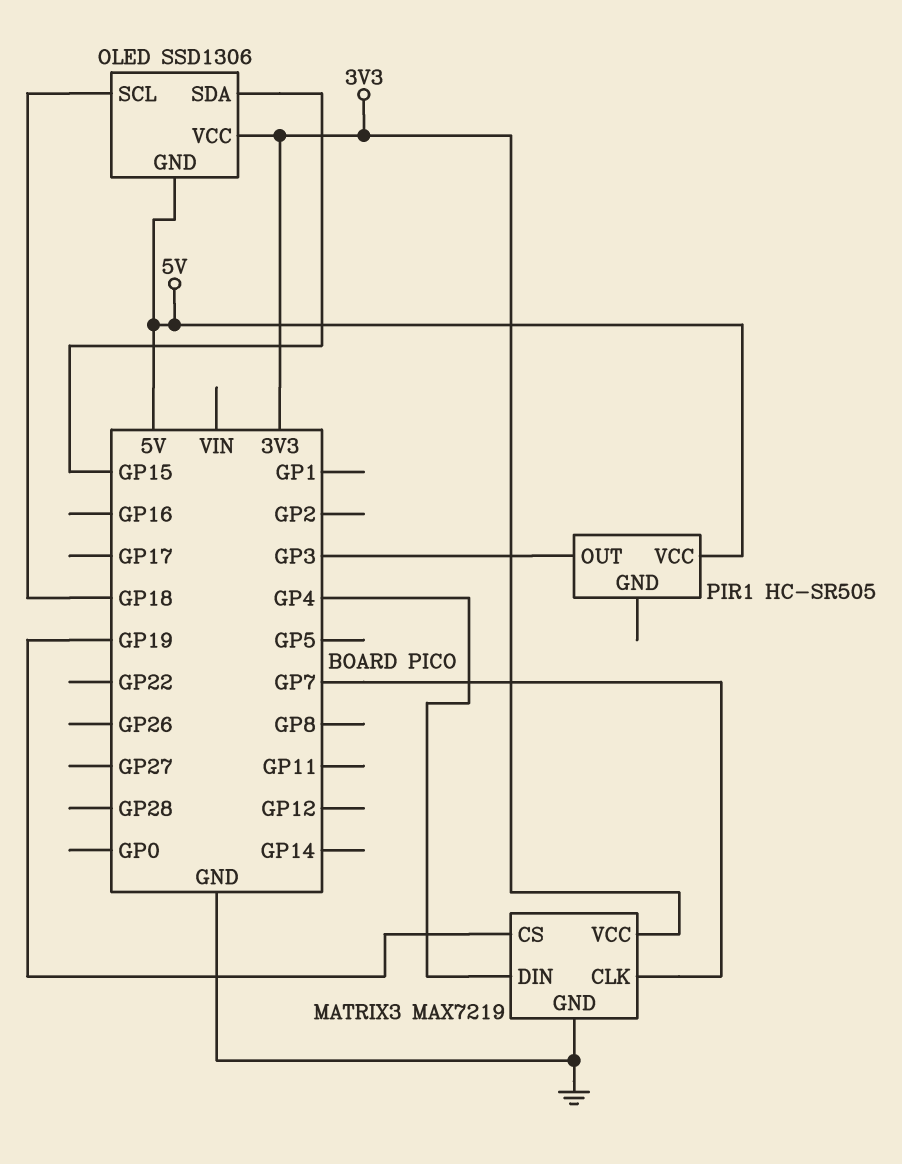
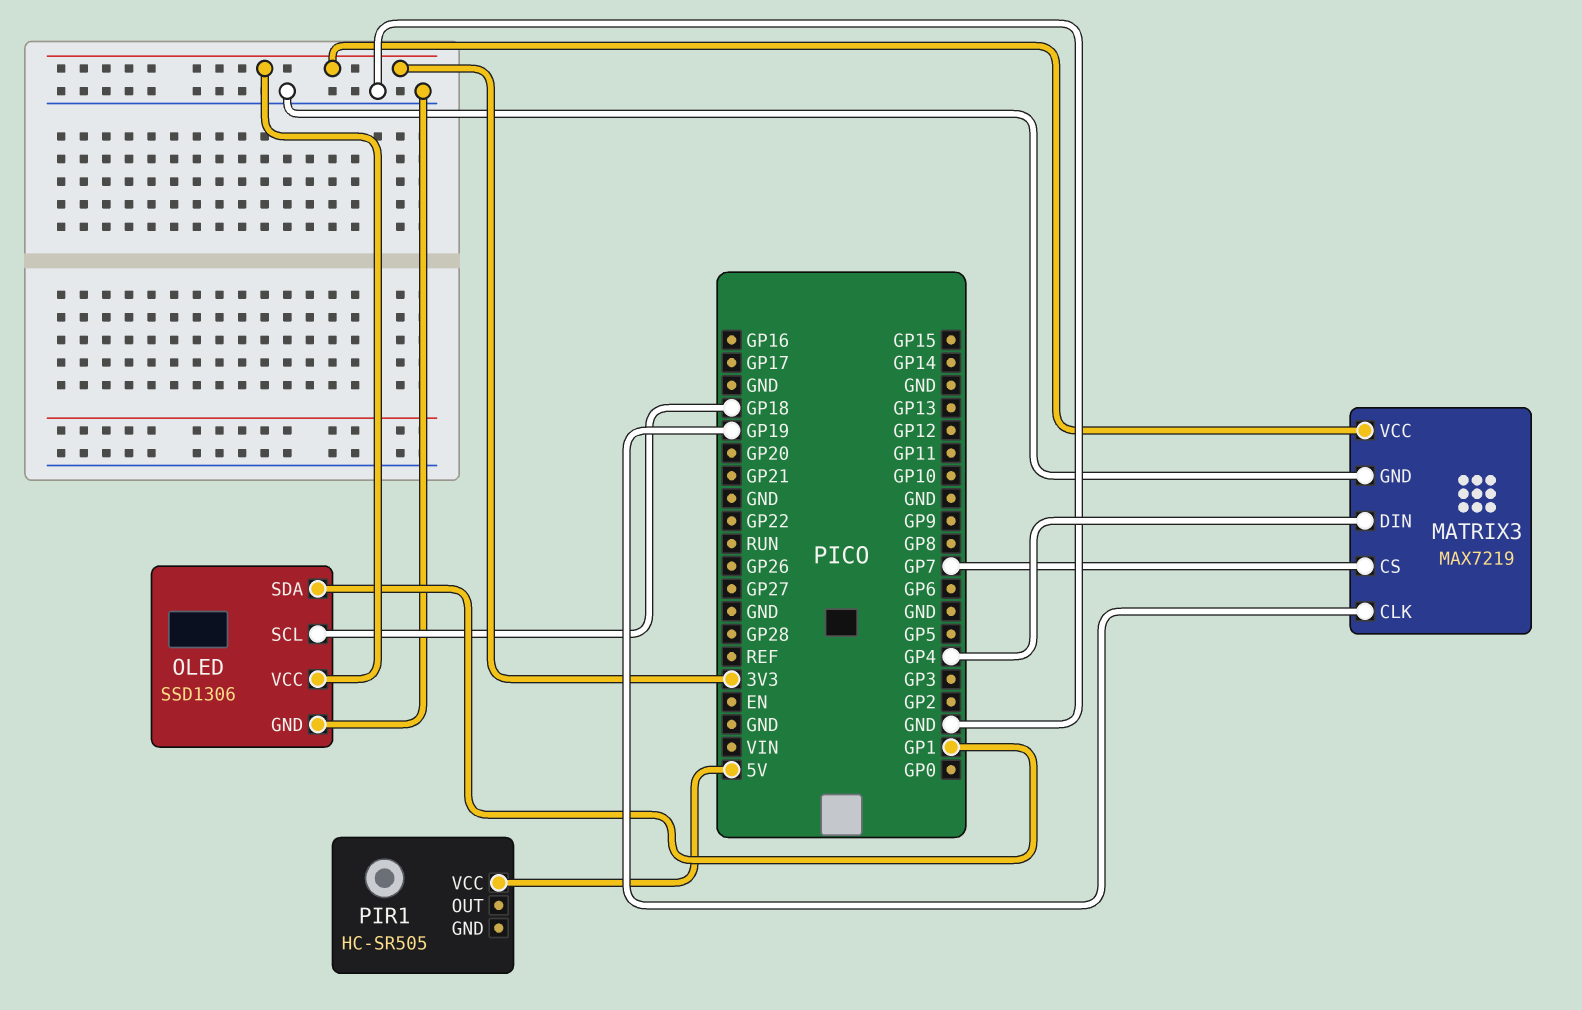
MATRIX3 pin CLK: GP7 -> GP19
MATRIX3 pin CS: GP19 -> GP7
OLED pin GND: 5V -> GND
OLED pin SDA: GP15 -> GP1
PIR1 pin OUT: GP3 -> none

